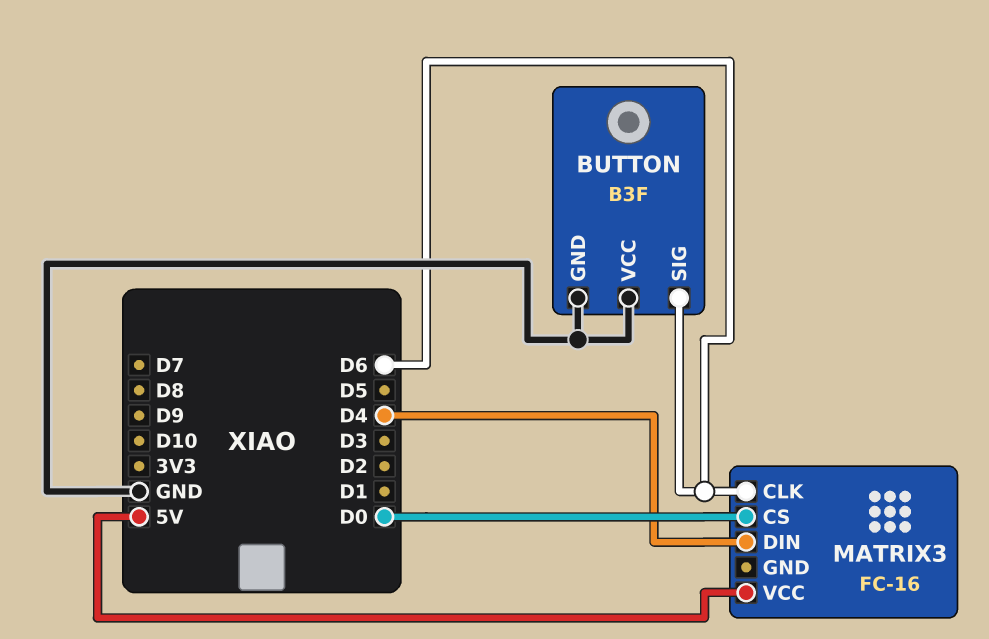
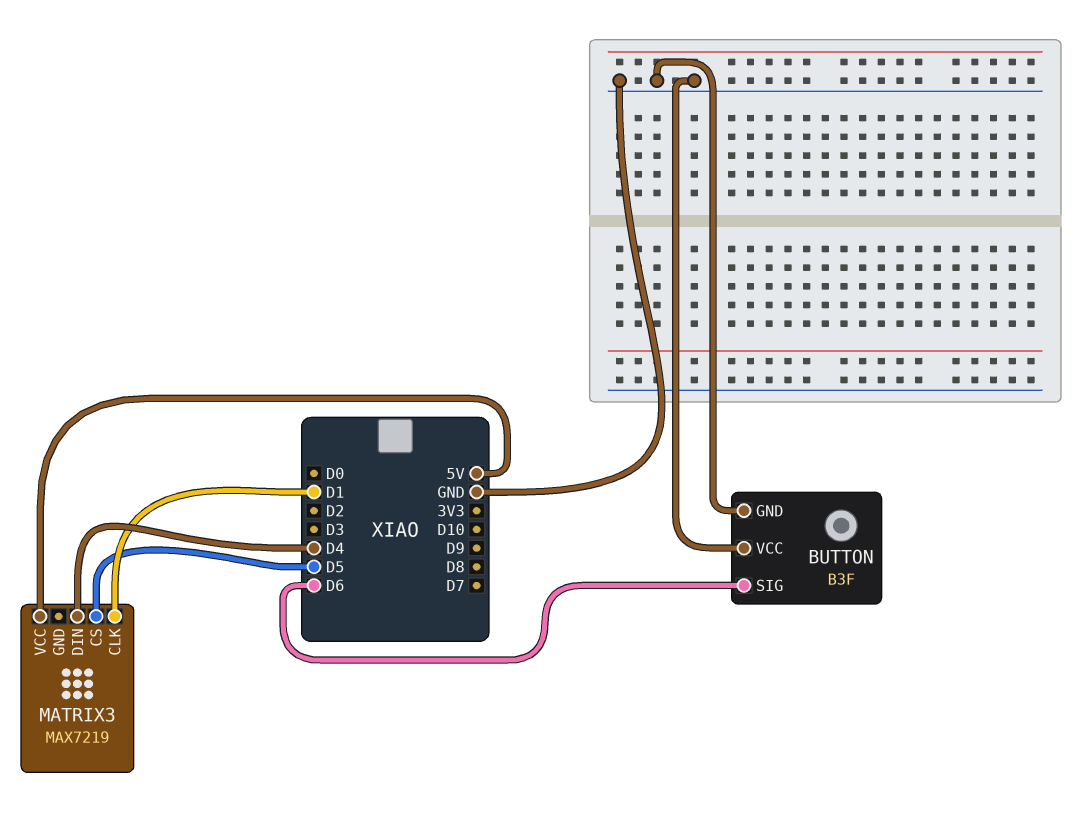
MATRIX3: FC-16 -> MAX7219
MATRIX3 pin CLK: D6 -> D1
MATRIX3 pin CS: D0 -> D5

